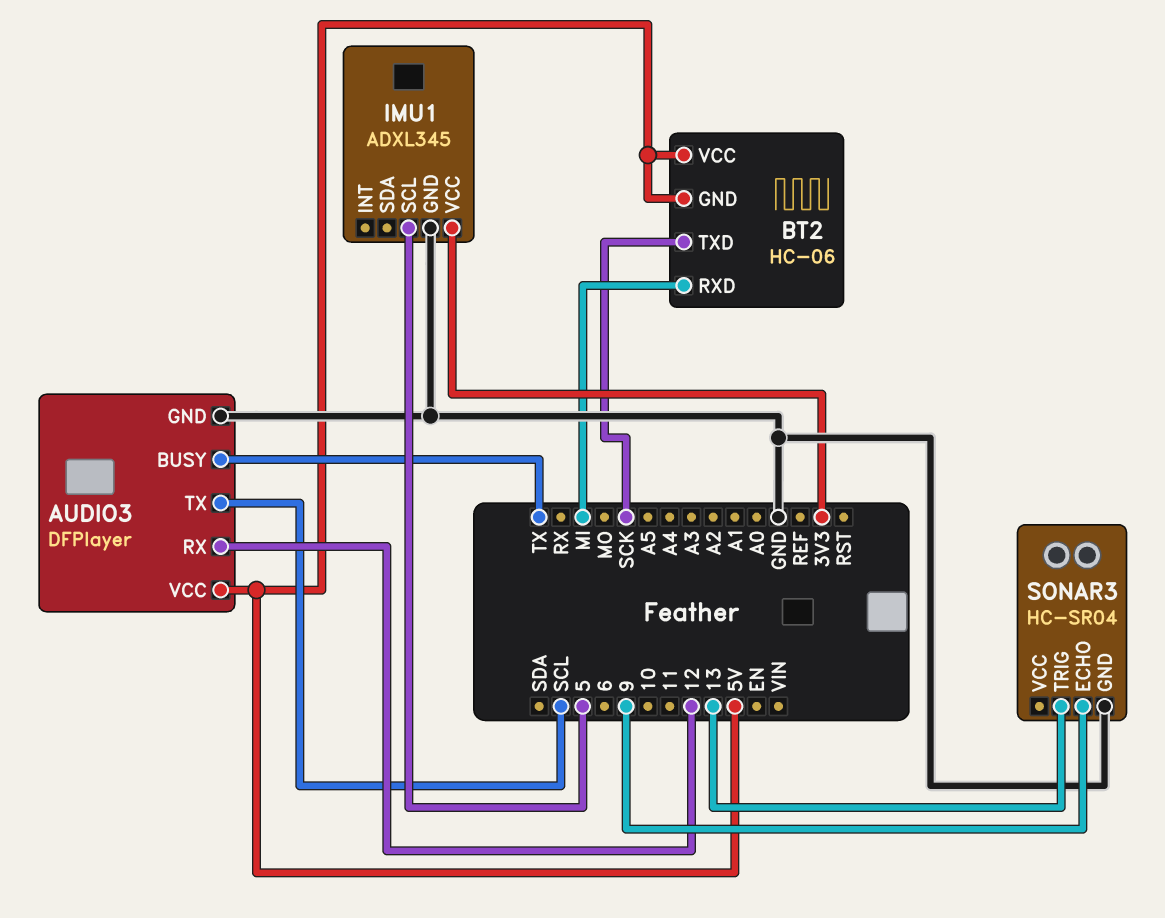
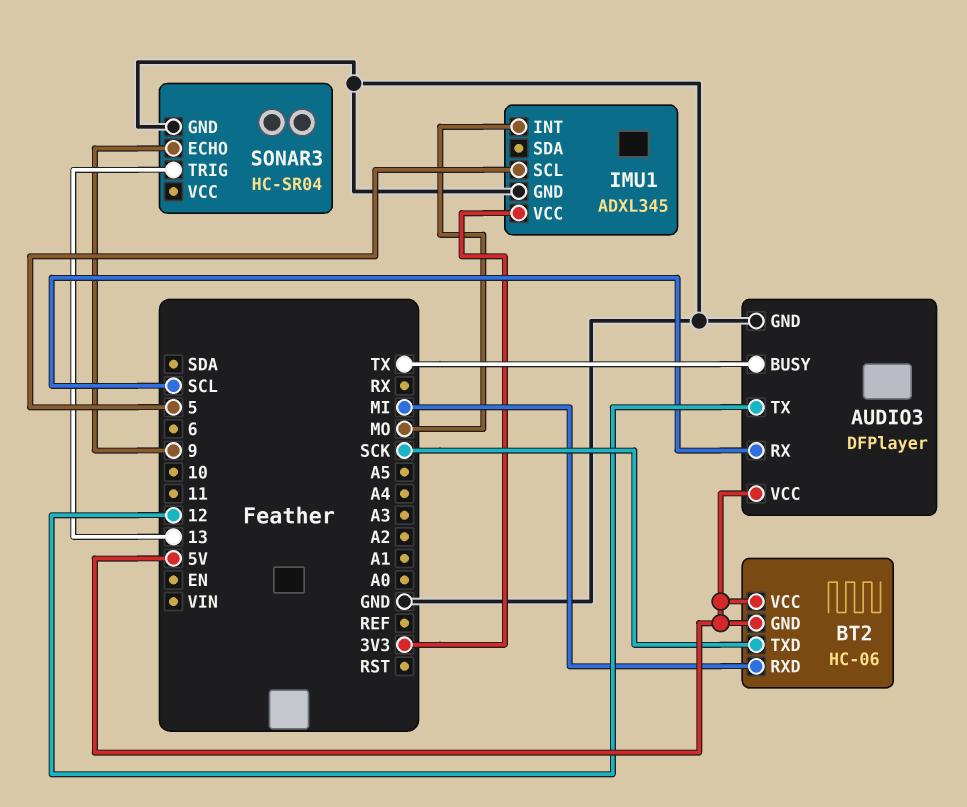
AUDIO3 pin RX: 12 -> SCL
AUDIO3 pin TX: SCL -> 12
IMU1 pin INT: none -> MO

